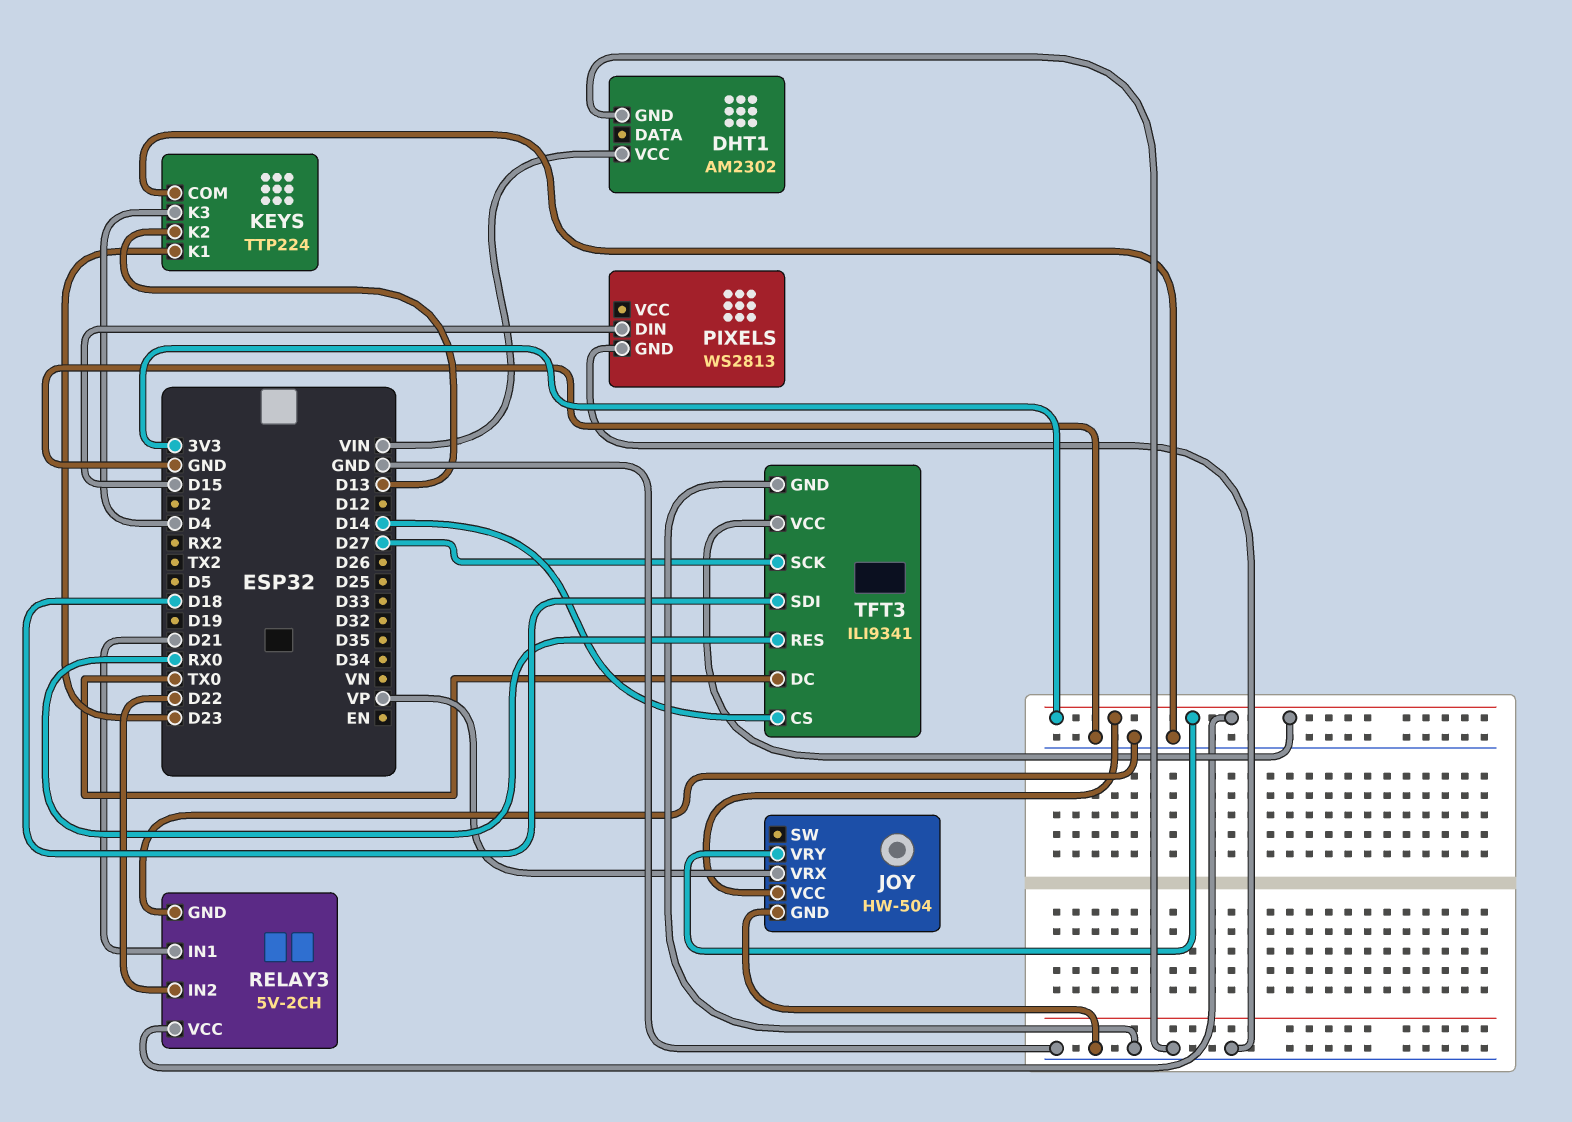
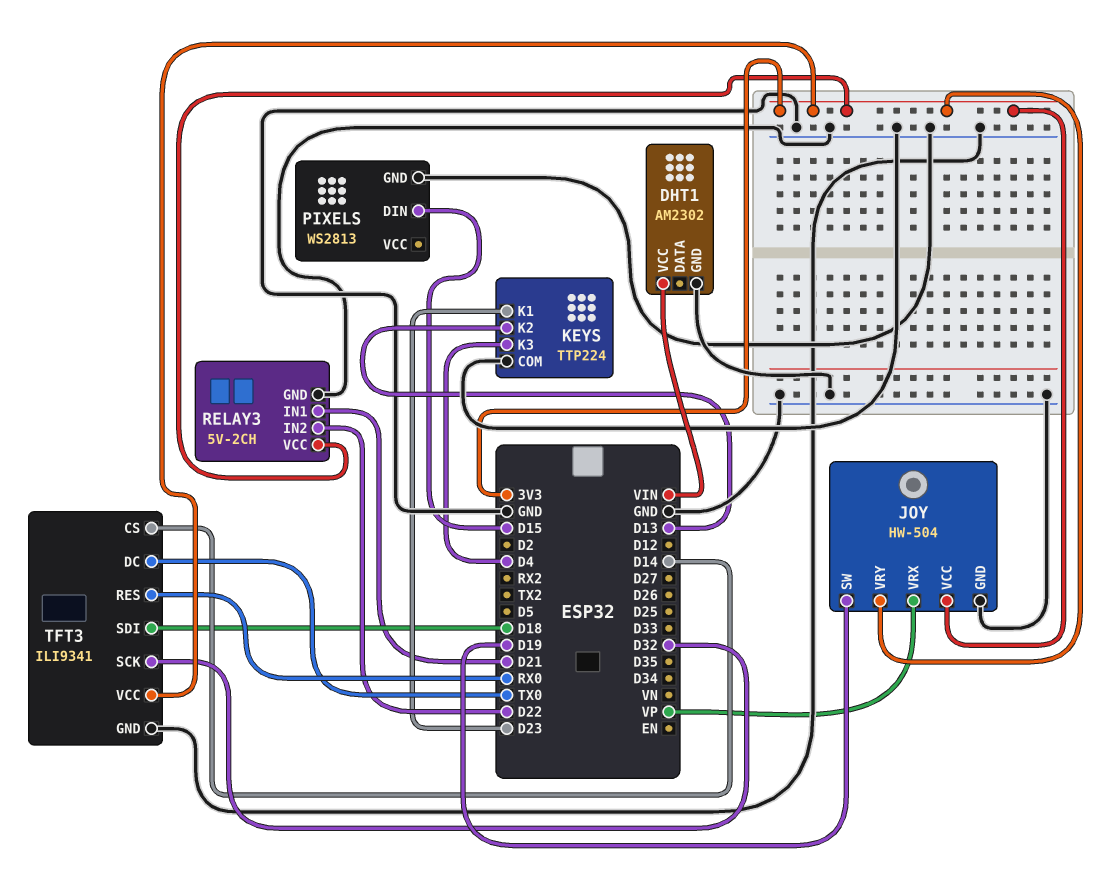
JOY pin SW: none -> D19
TFT3 pin SCK: D27 -> D32

